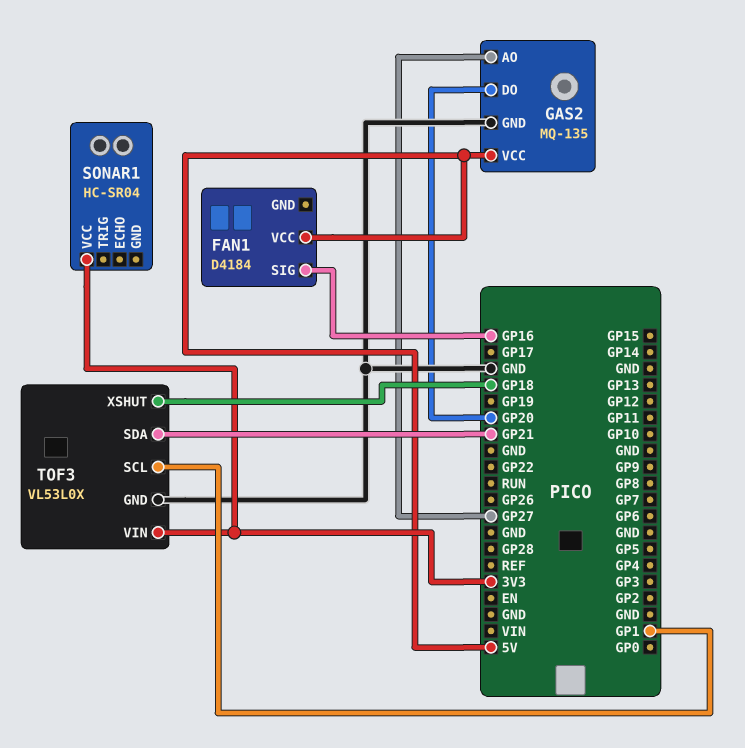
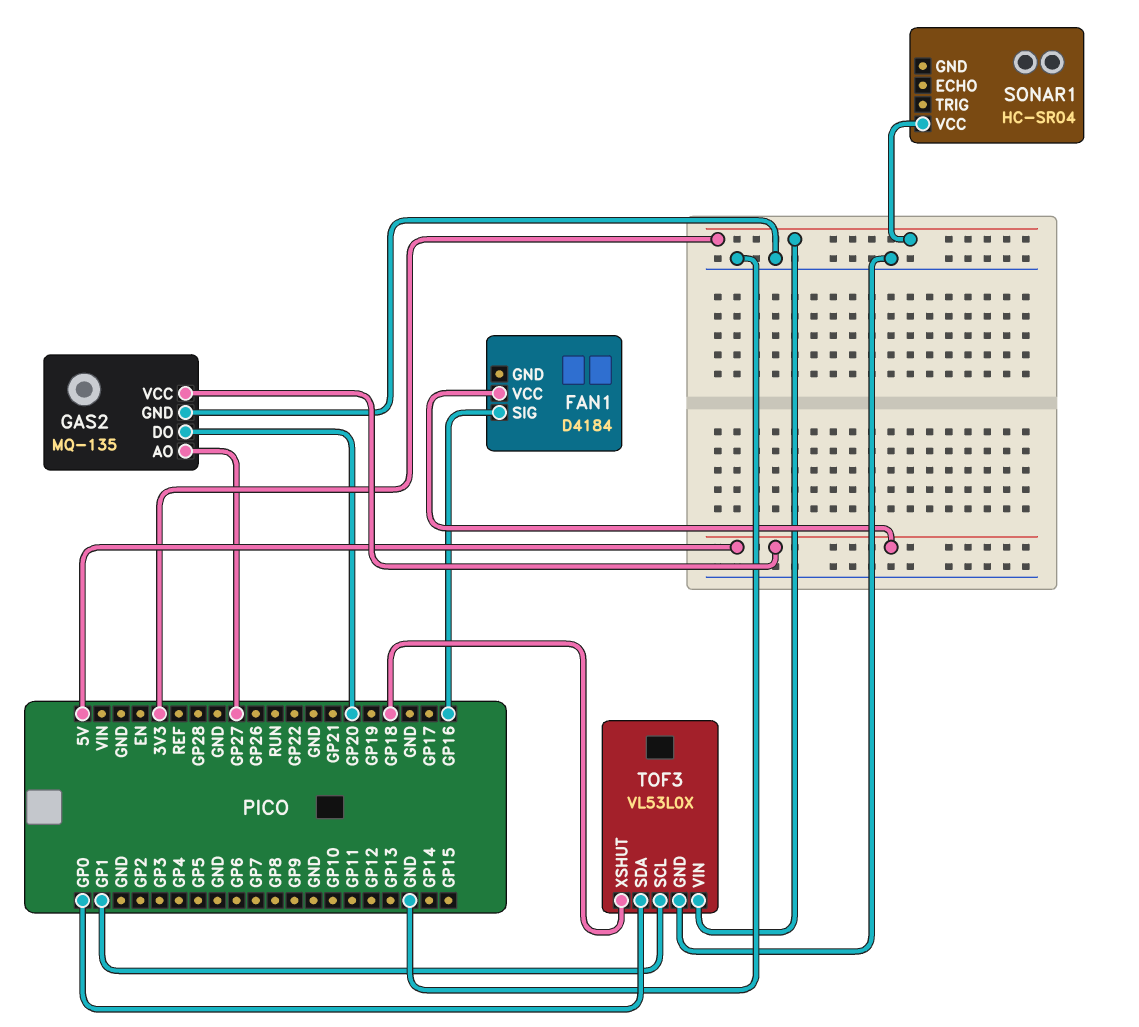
TOF3 pin SDA: GP21 -> GP0

